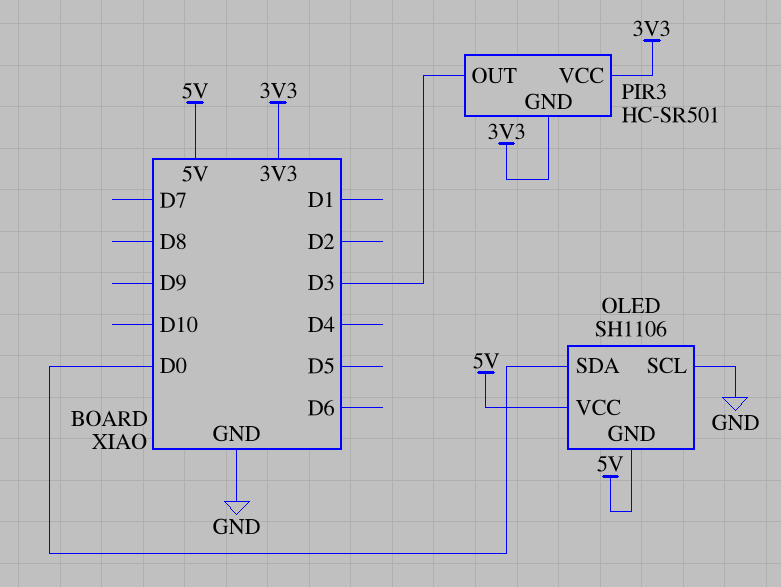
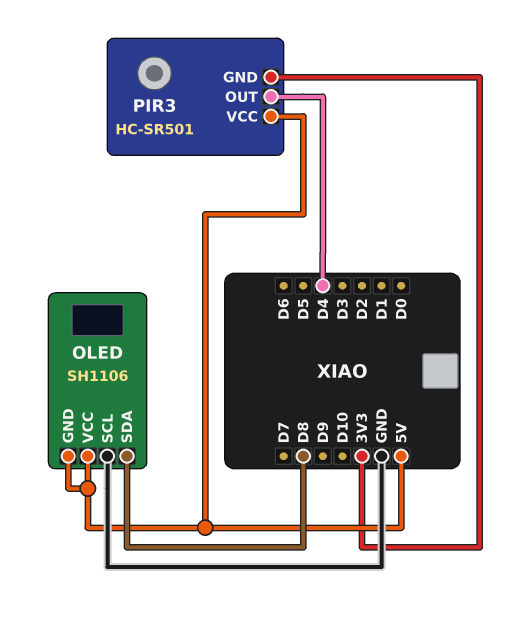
OLED pin SDA: D0 -> D8
PIR3 pin OUT: D3 -> D4
PIR3 pin VCC: 3V3 -> 5V

